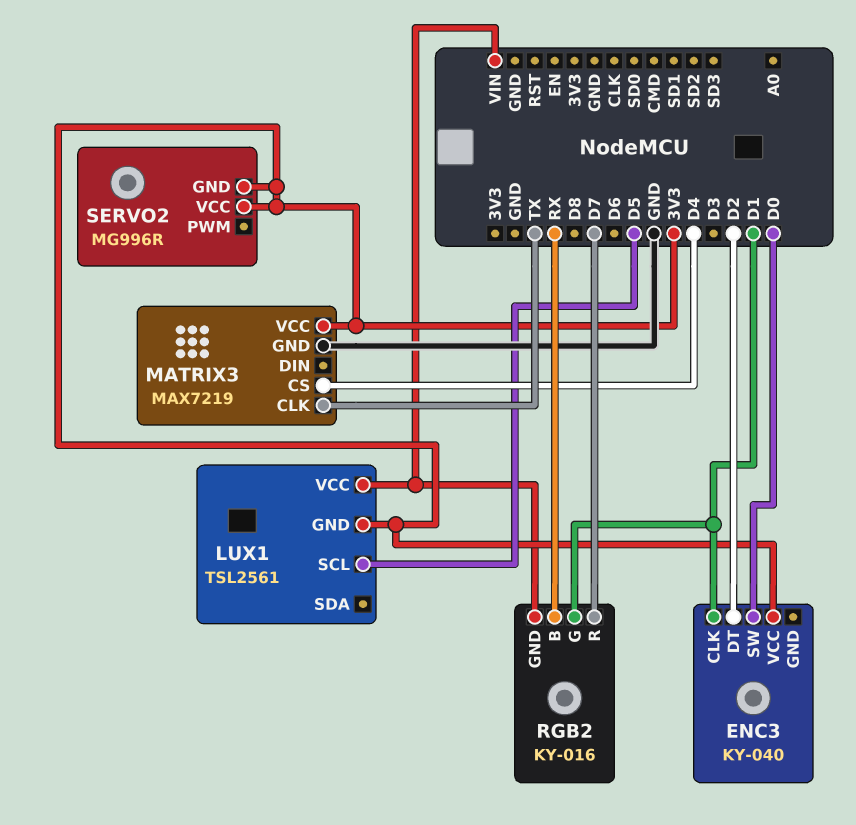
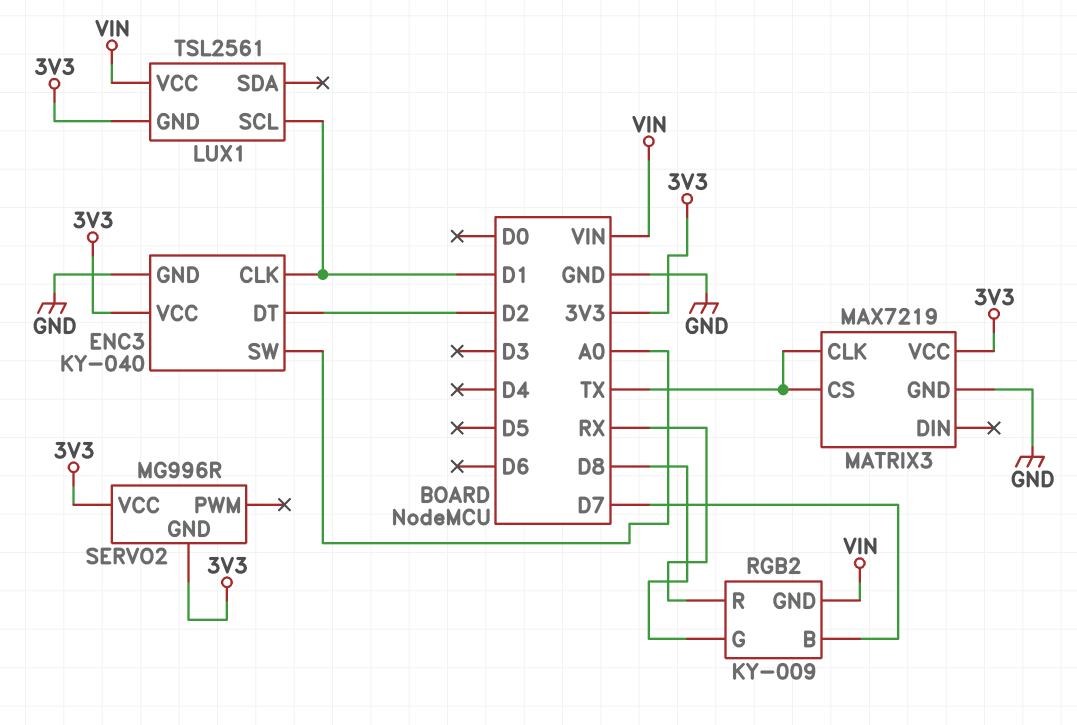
ENC3 pin GND: none -> GND
ENC3 pin SW: D0 -> A0
LUX1 pin SCL: D5 -> D1
MATRIX3 pin CS: D4 -> TX
RGB2: KY-016 -> KY-009
RGB2 pin B: RX -> D7
RGB2 pin G: D1 -> D8
RGB2 pin R: D7 -> RX

